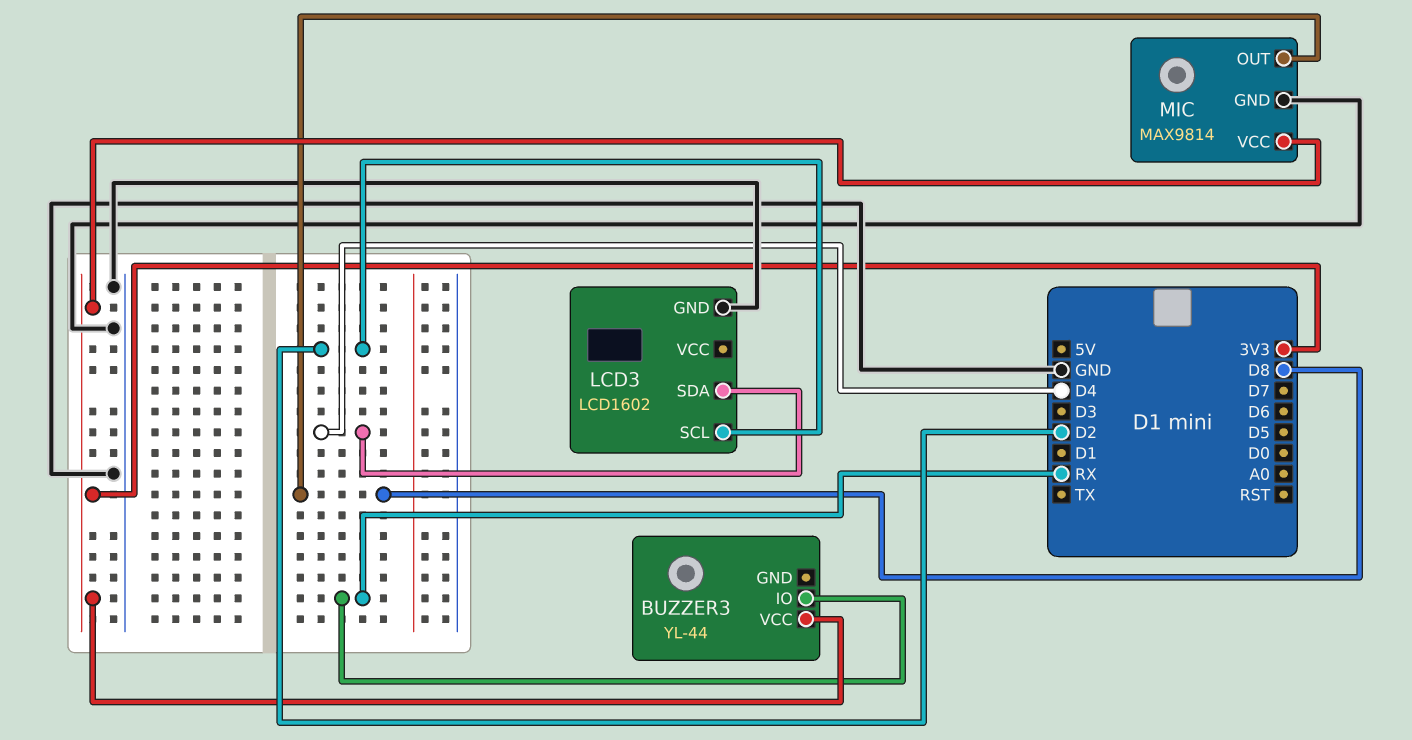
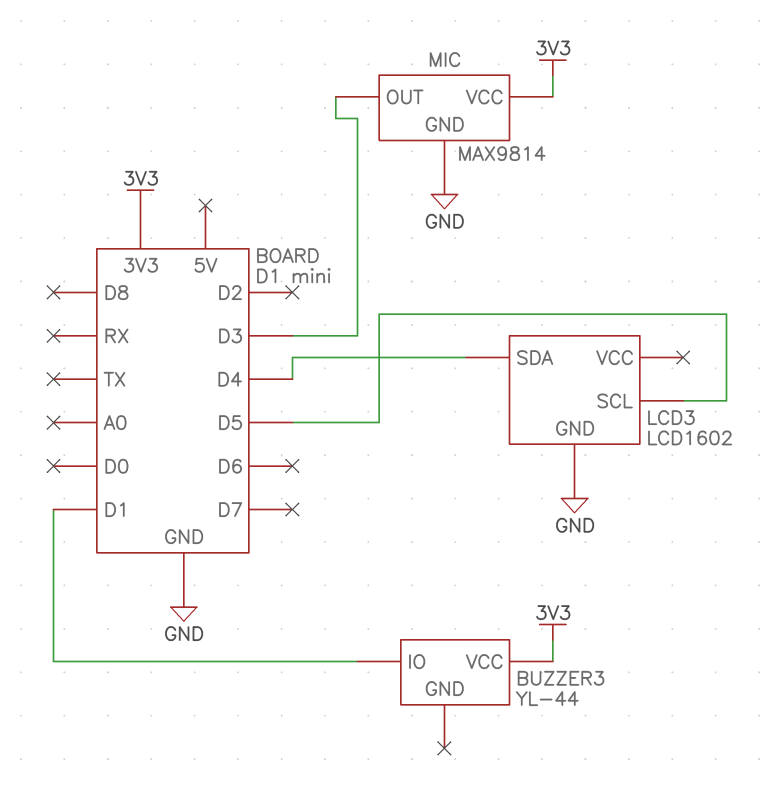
BUZZER3 pin IO: RX -> D1
LCD3 pin SCL: D2 -> D5
MIC pin OUT: D8 -> D3

